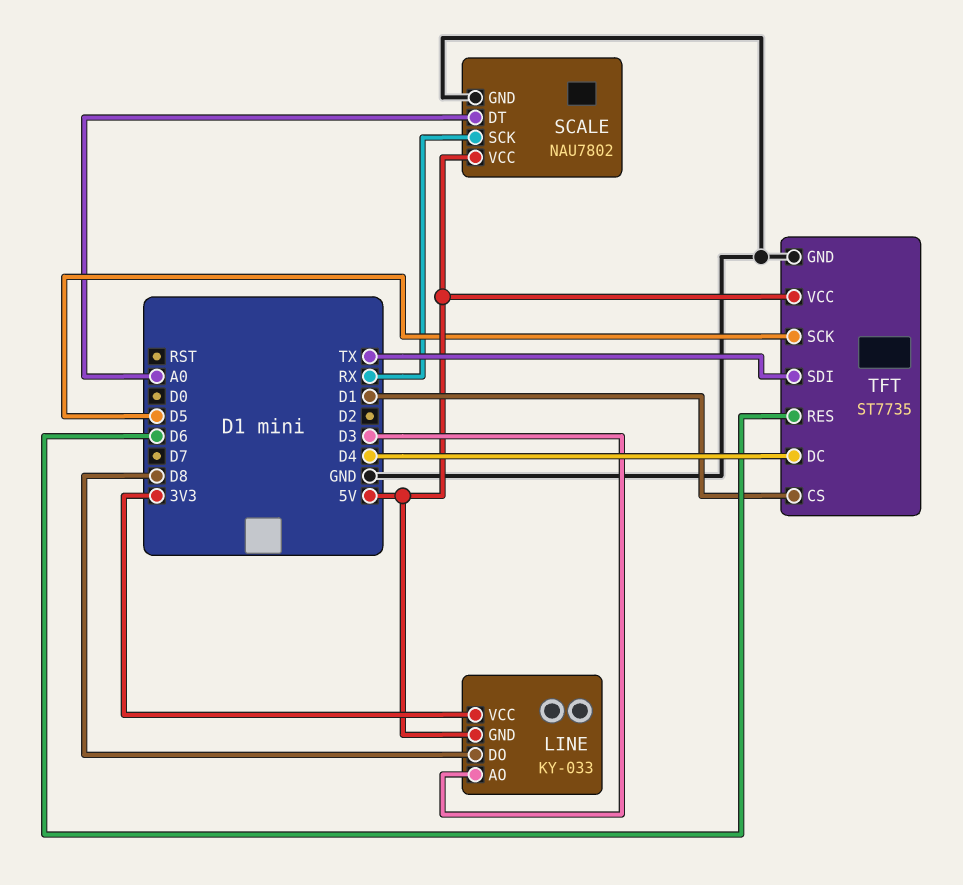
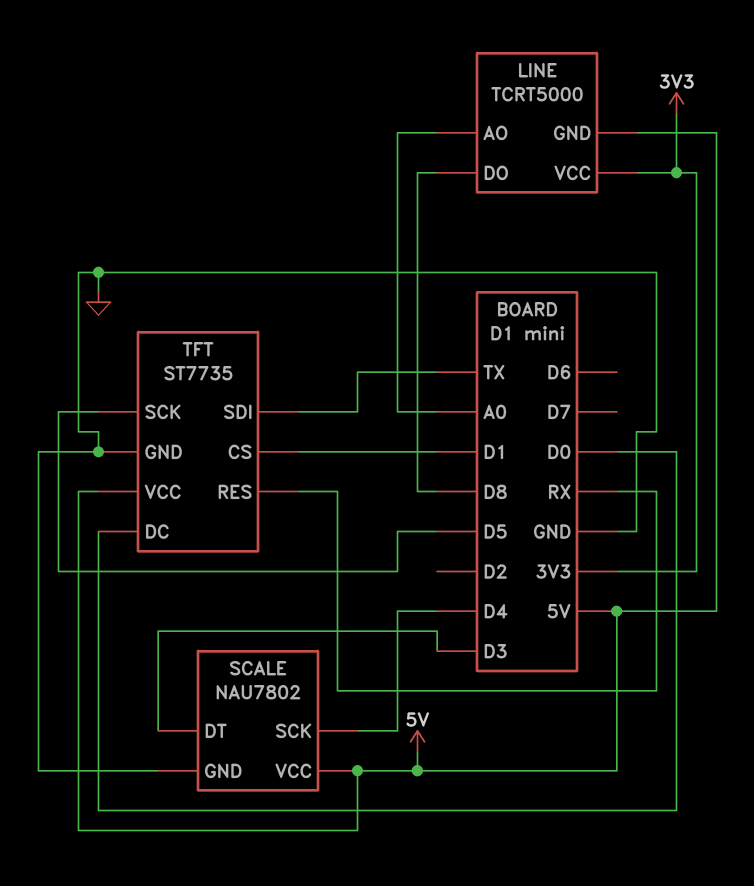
LINE: KY-033 -> TCRT5000
LINE pin AO: D3 -> A0
SCALE pin DT: A0 -> D3
SCALE pin SCK: RX -> D4
TFT pin DC: D4 -> D0
TFT pin RES: D6 -> RX

